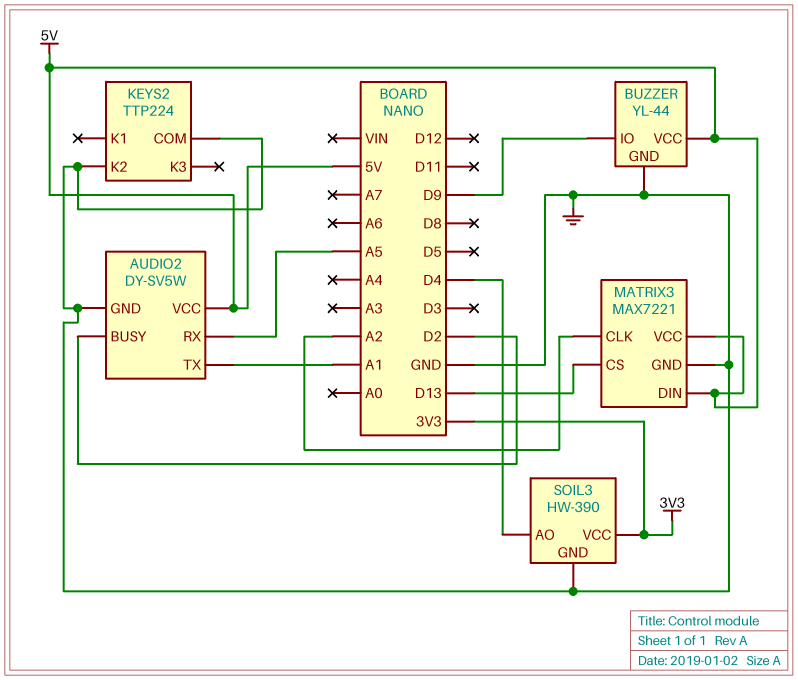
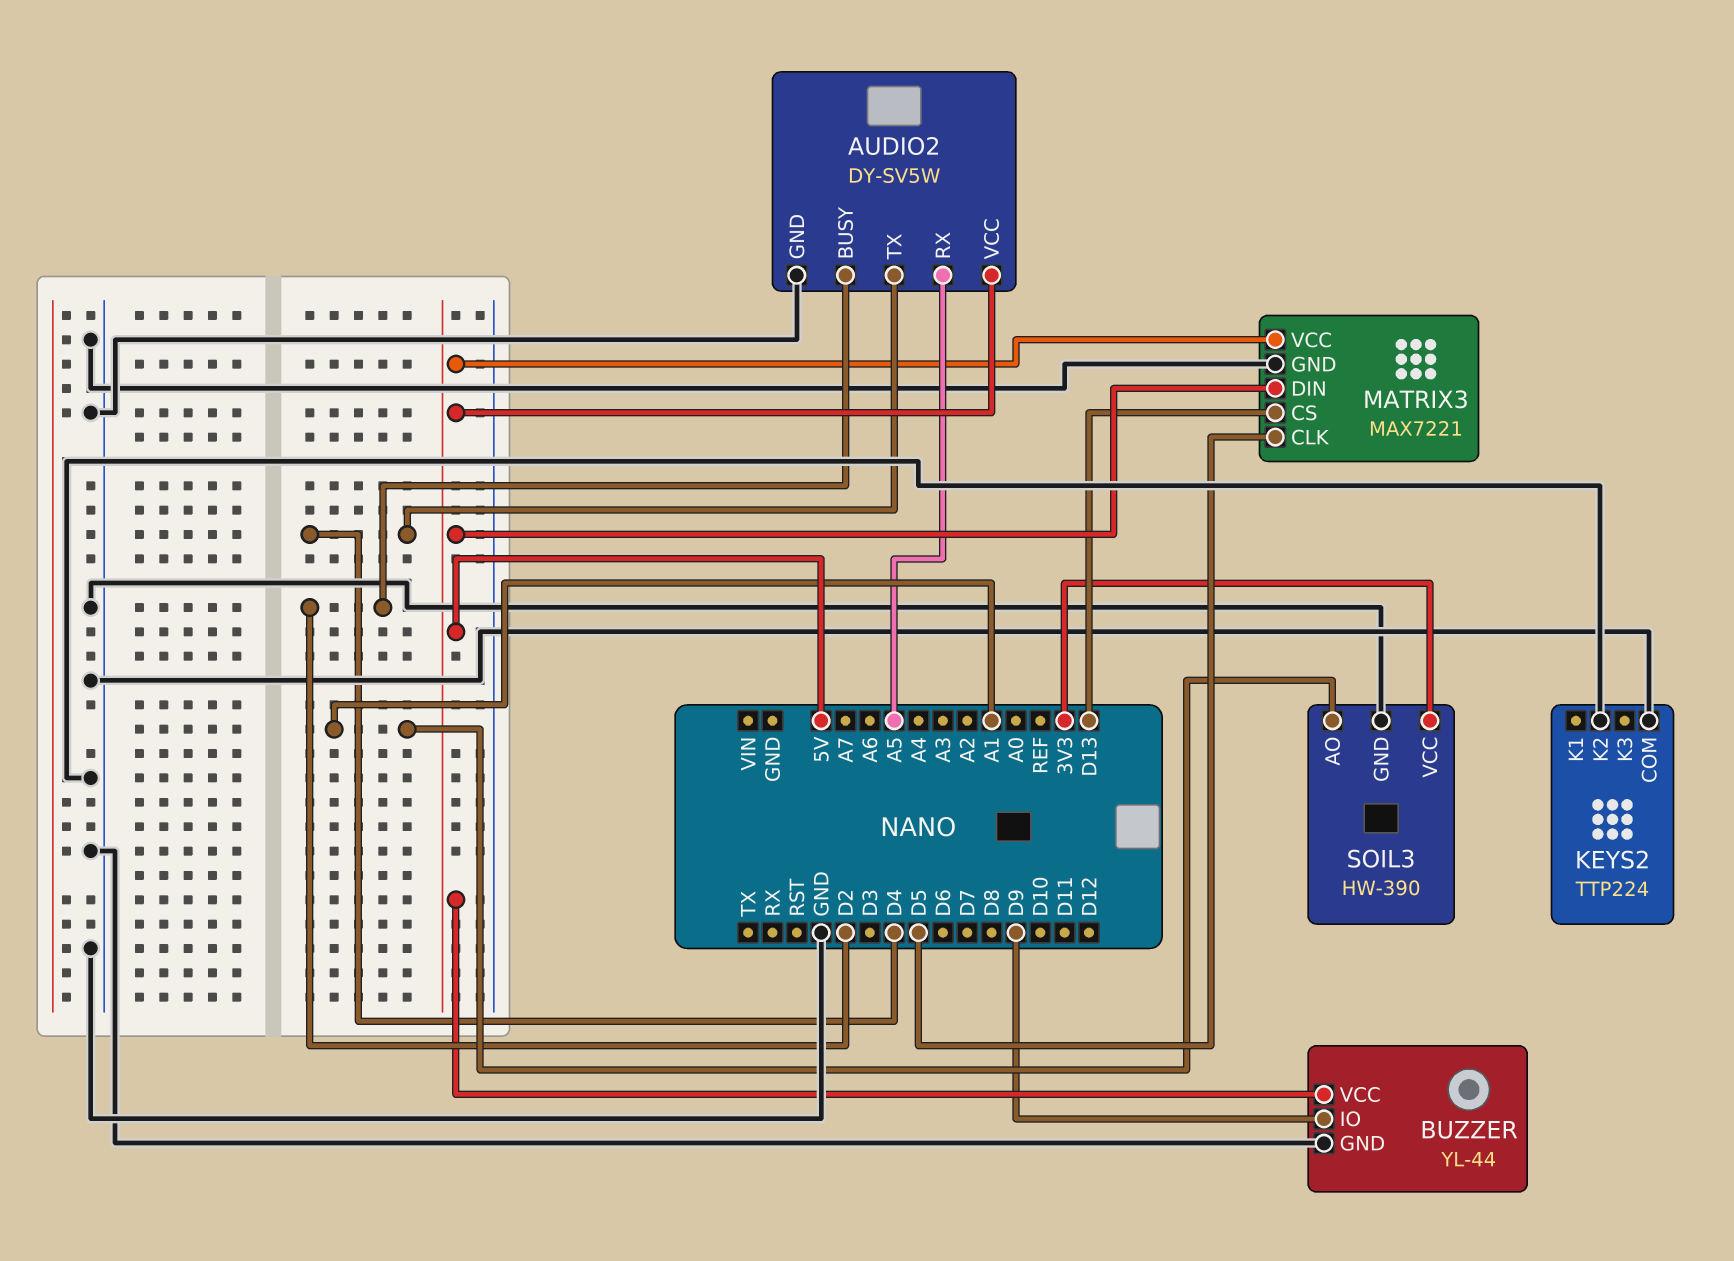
AUDIO2 pin TX: A1 -> D4
MATRIX3 pin CLK: A2 -> D5
SOIL3 pin AO: D4 -> A1

